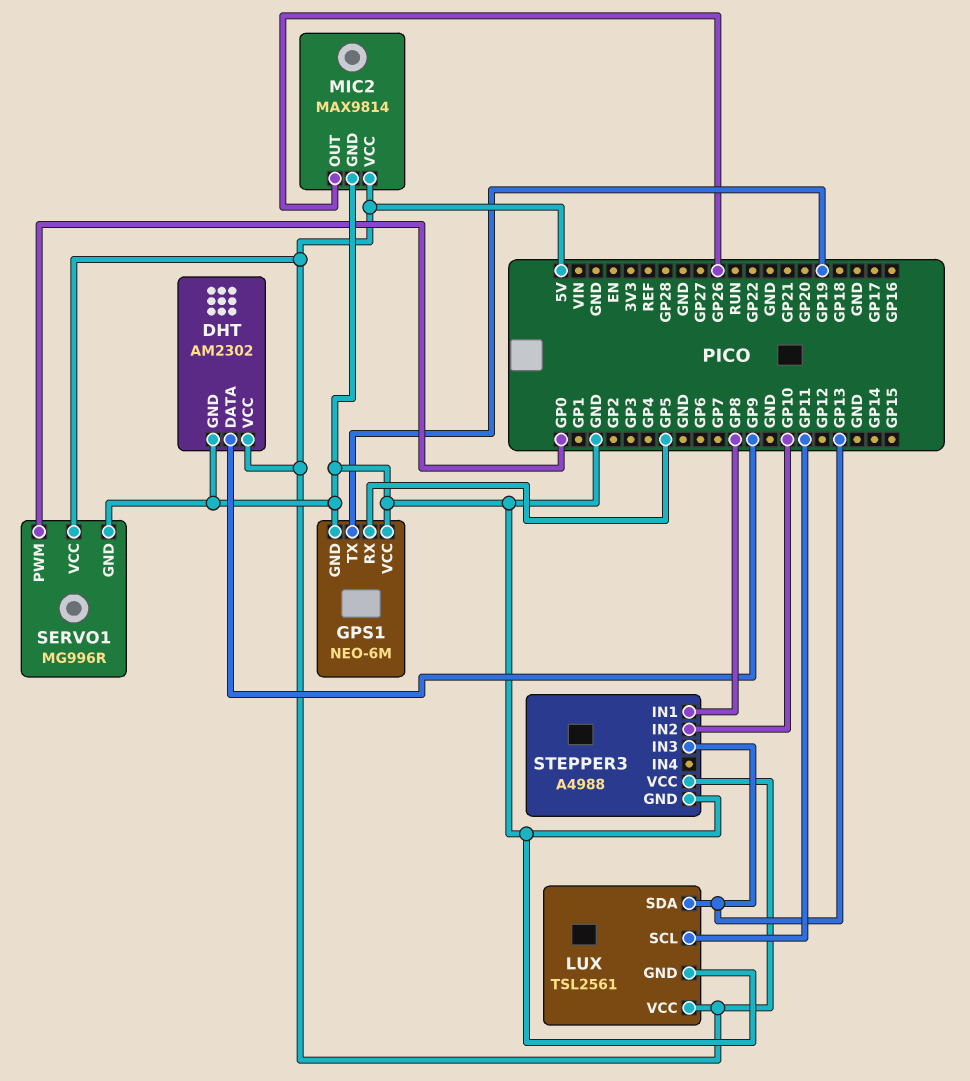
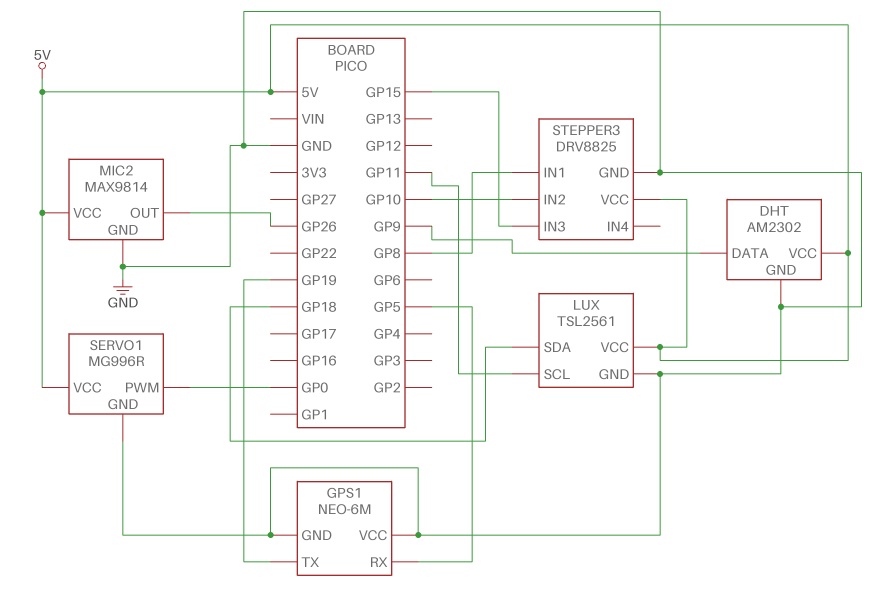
LUX pin SDA: GP13 -> GP18
STEPPER3: A4988 -> DRV8825
STEPPER3 pin IN3: GP13 -> GP15

